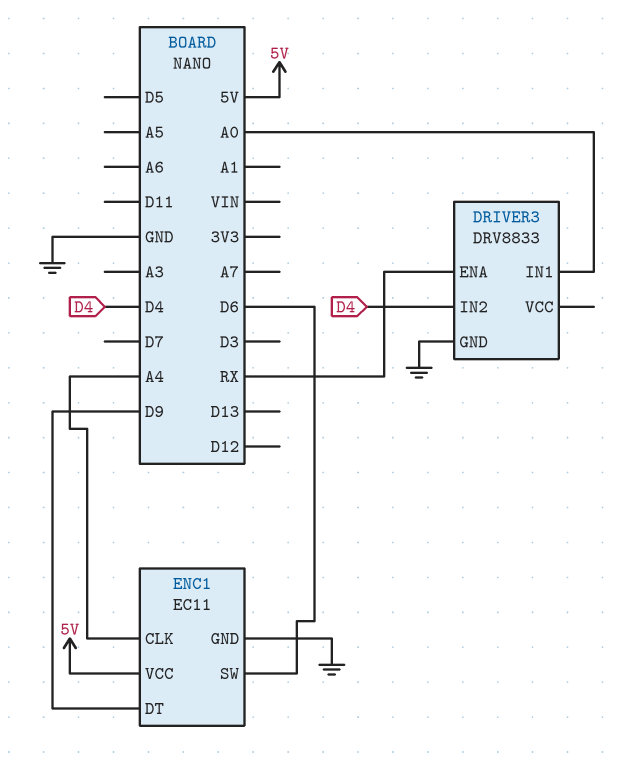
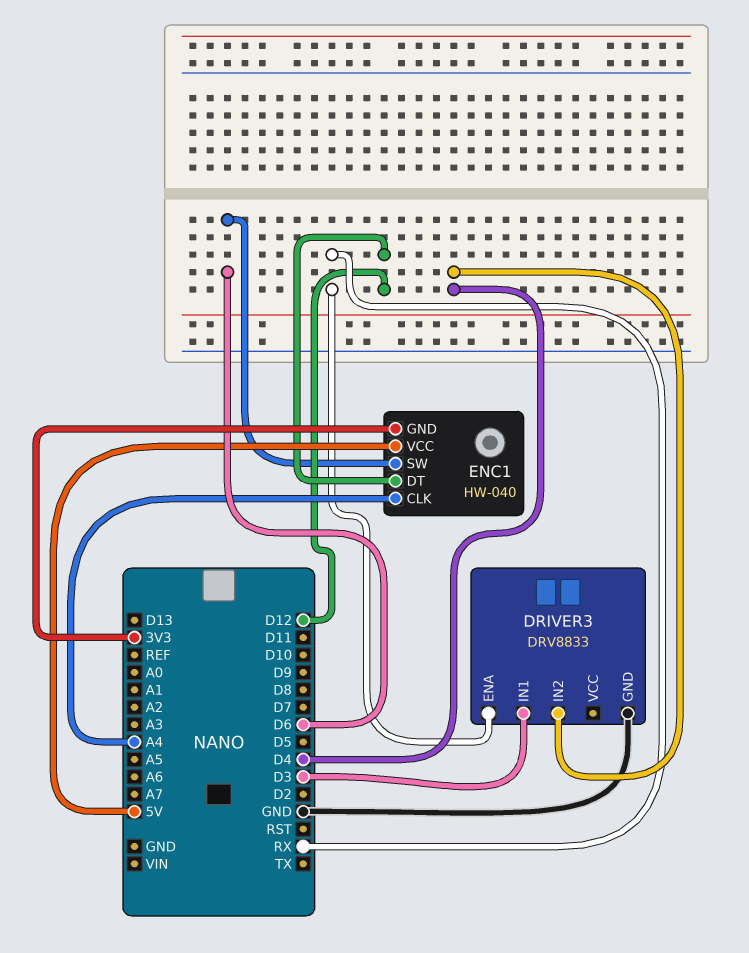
DRIVER3 pin IN1: A0 -> D3
ENC1: EC11 -> HW-040
ENC1 pin DT: D9 -> D12
ENC1 pin GND: GND -> 3V3

